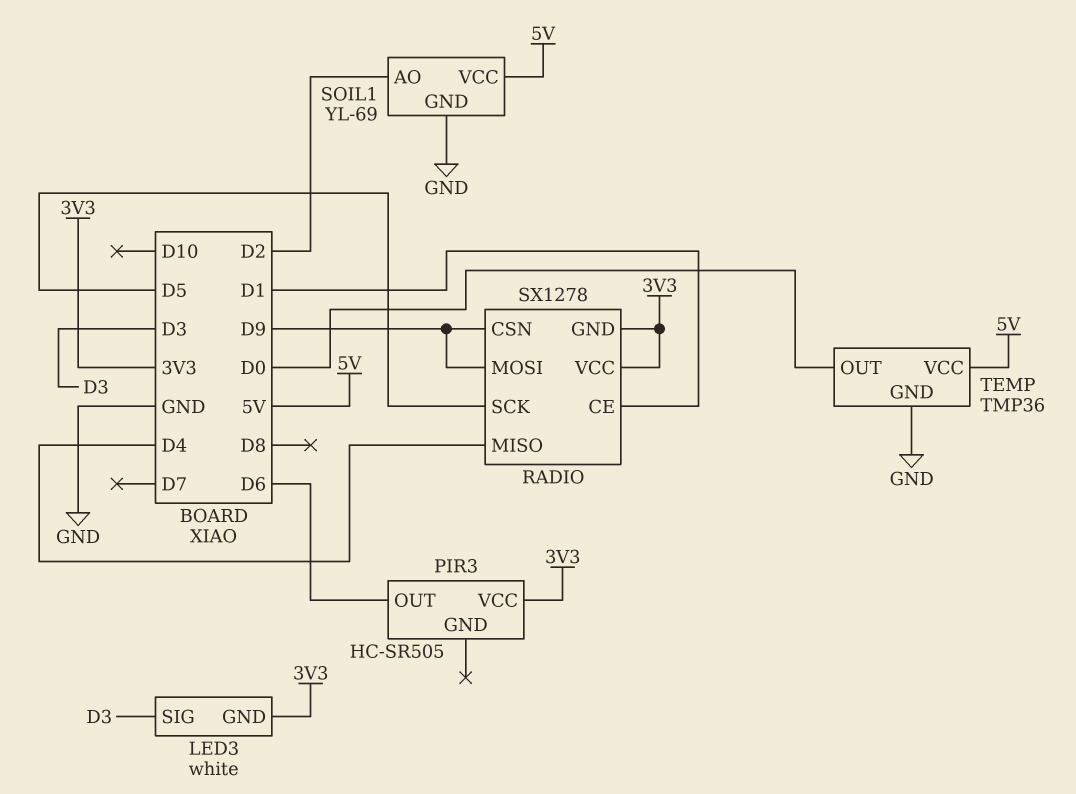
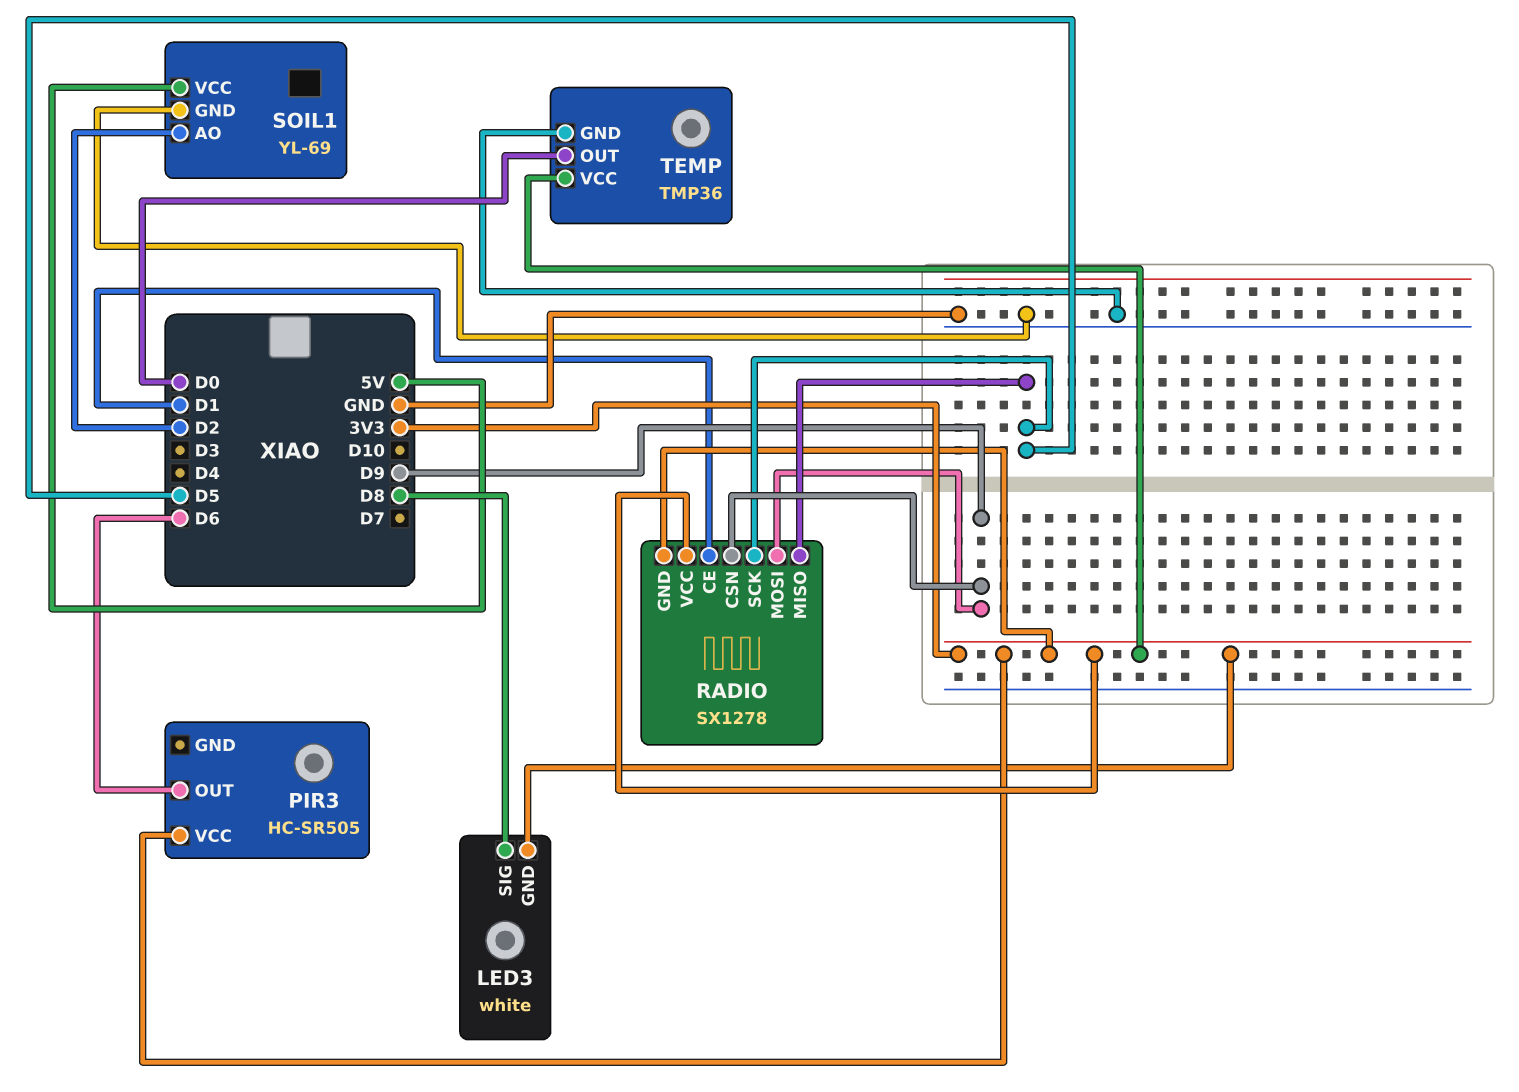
LED3 pin SIG: D3 -> D8
RADIO pin MISO: D4 -> D5
TEMP pin VCC: 5V -> 3V3

